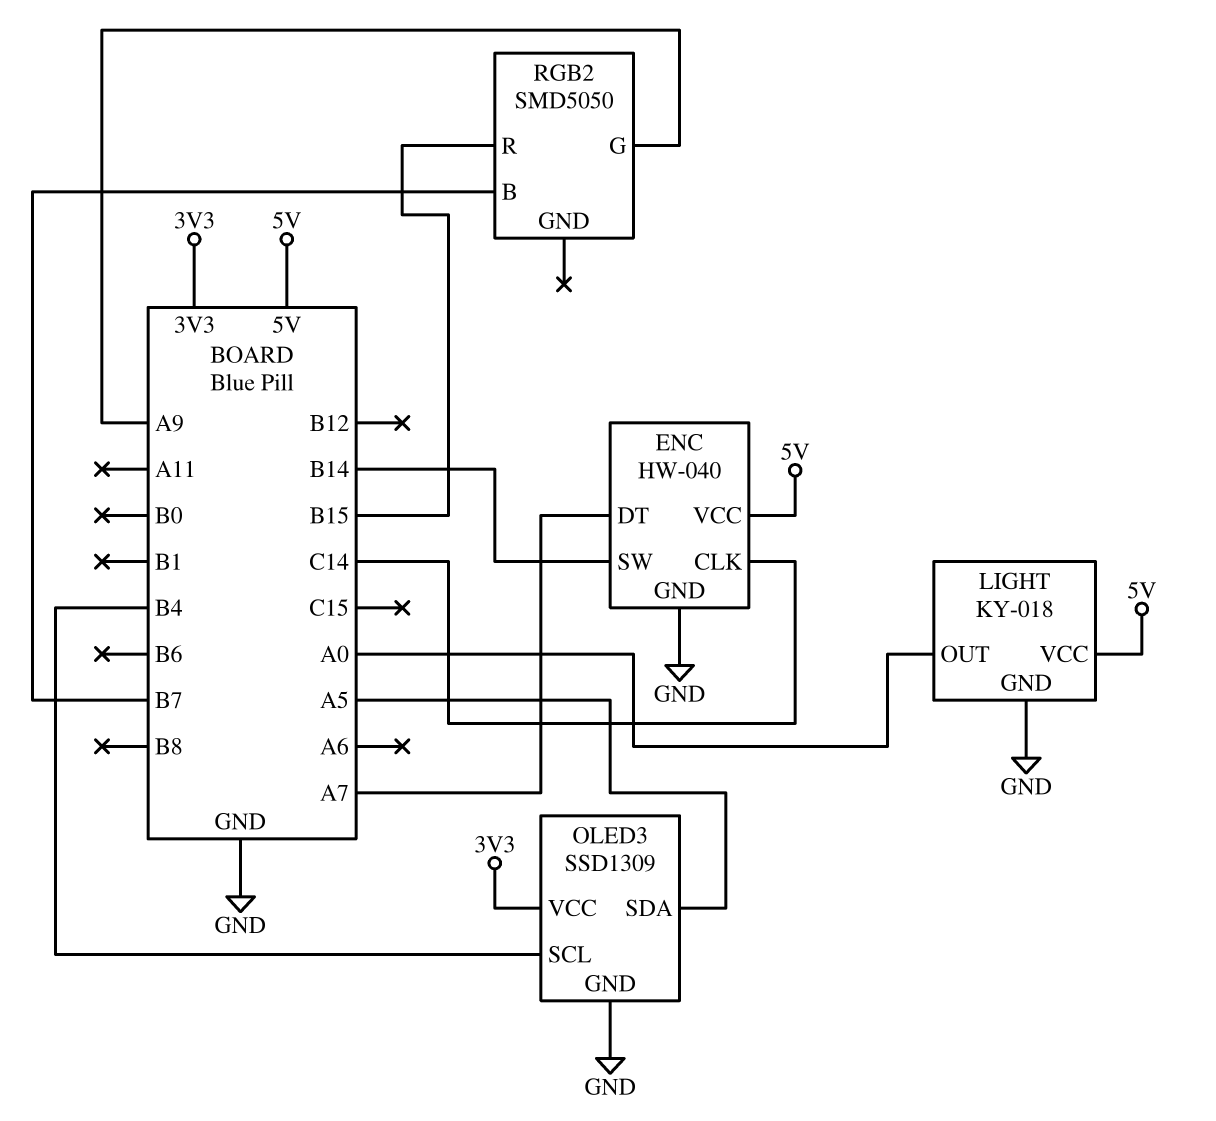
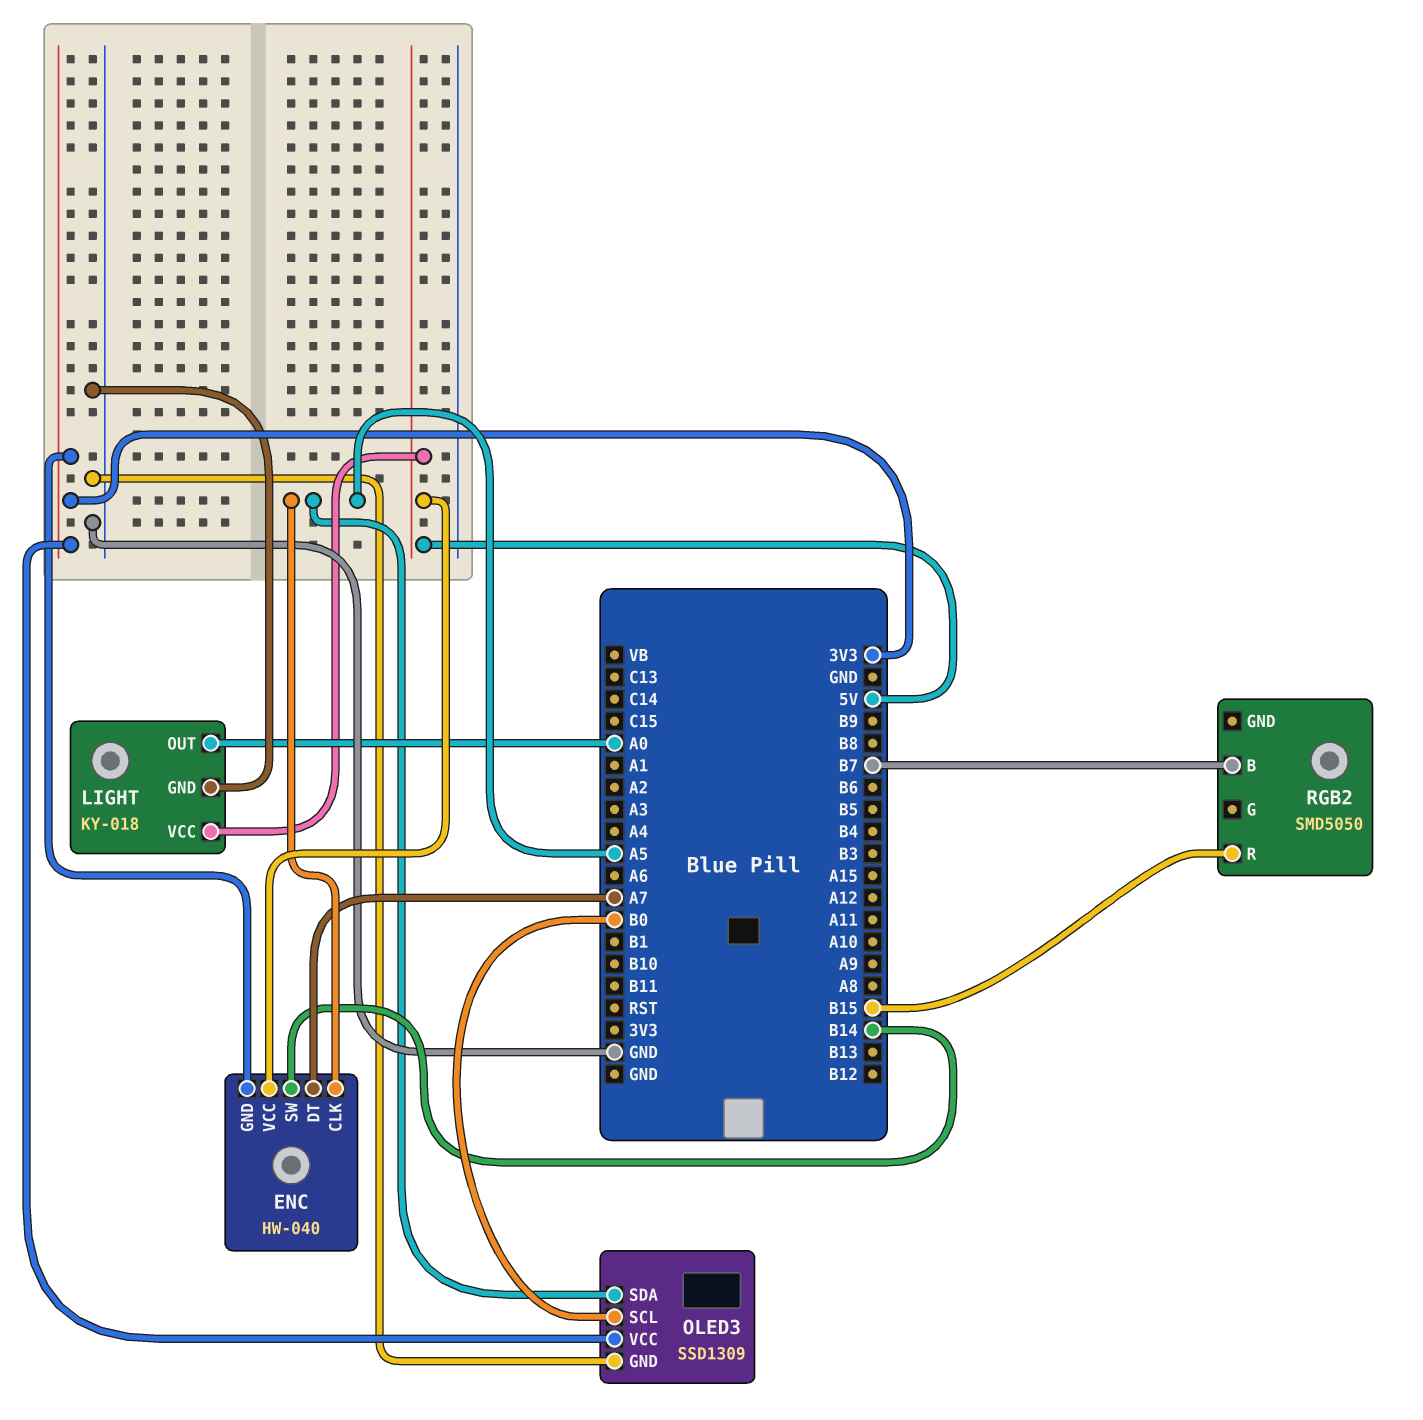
ENC pin CLK: C14 -> A5
ENC pin GND: GND -> 3V3
OLED3 pin SCL: B4 -> B0
RGB2 pin G: A9 -> none

